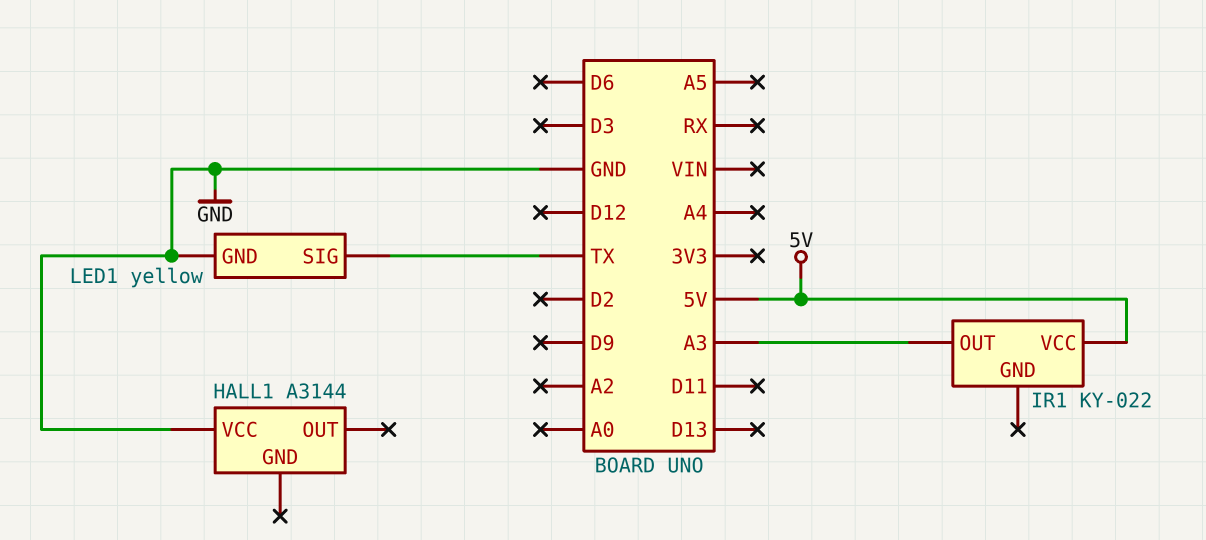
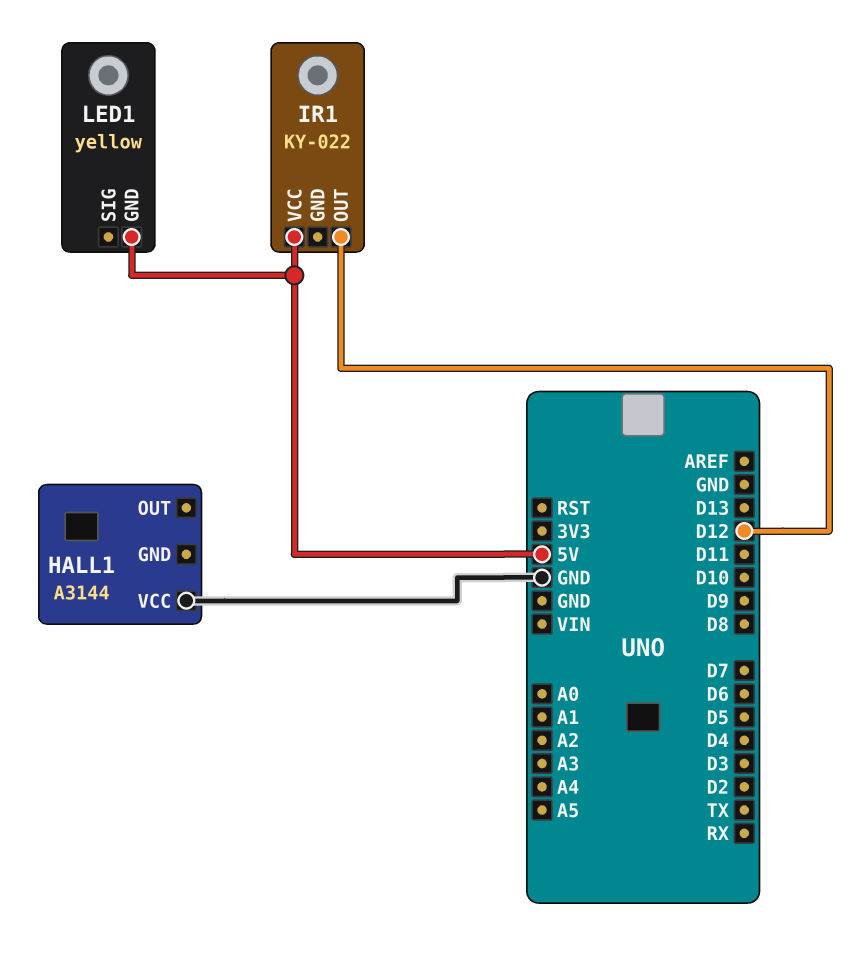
IR1 pin OUT: A3 -> D12
LED1 pin GND: GND -> 5V
LED1 pin SIG: TX -> none

